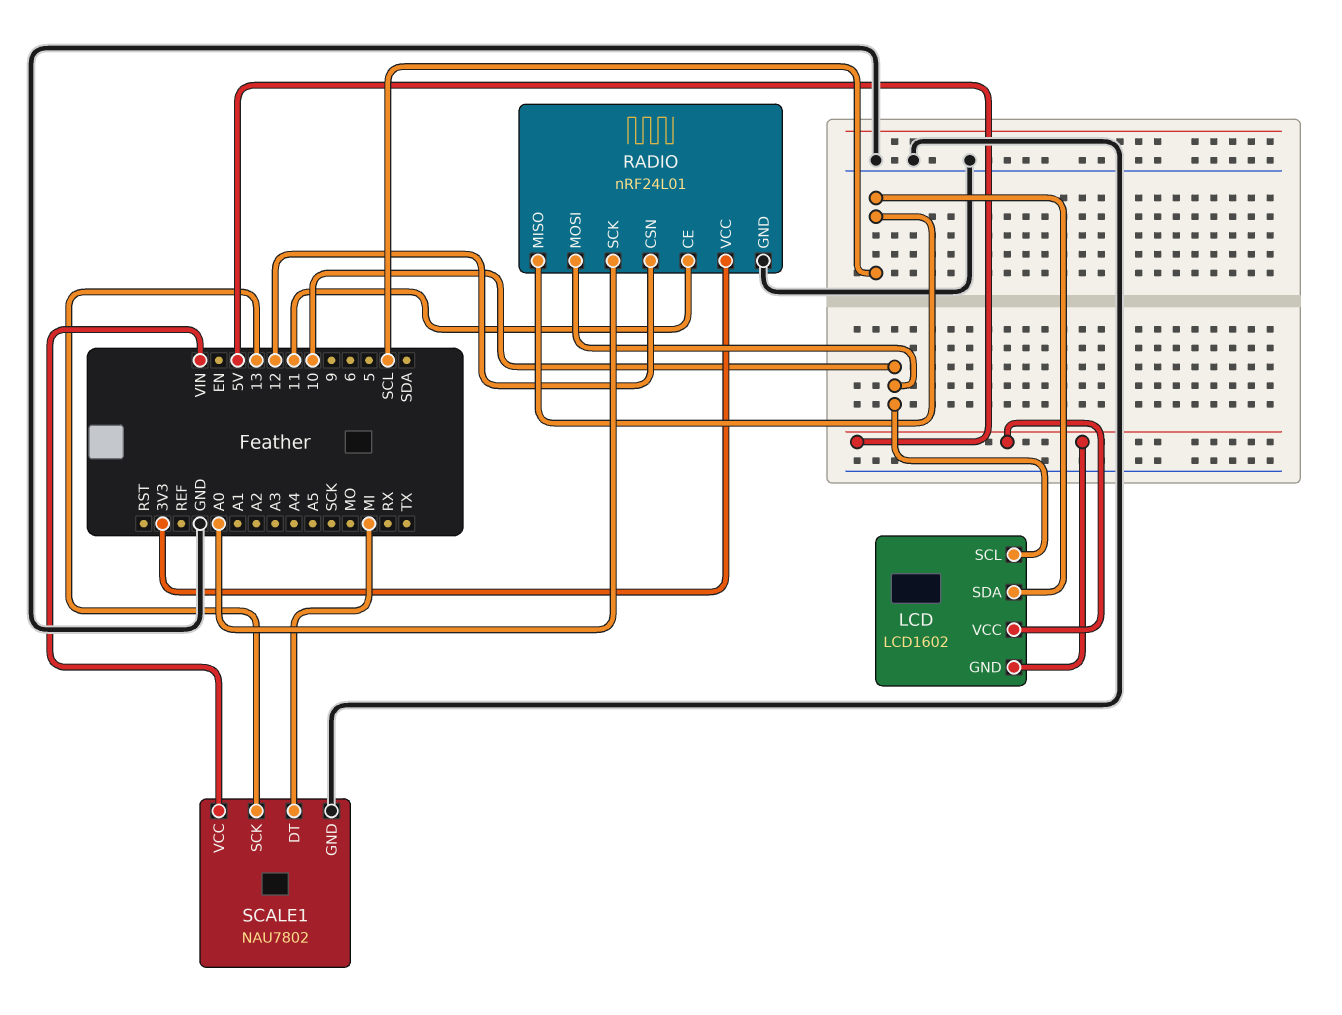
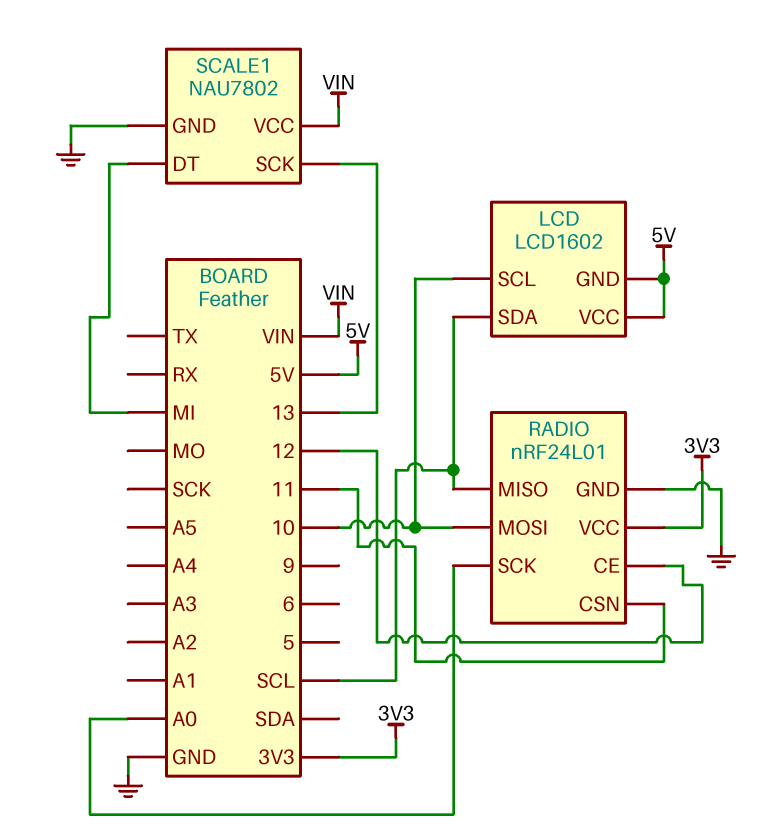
RADIO pin CE: 11 -> 12
RADIO pin CSN: 12 -> 11

